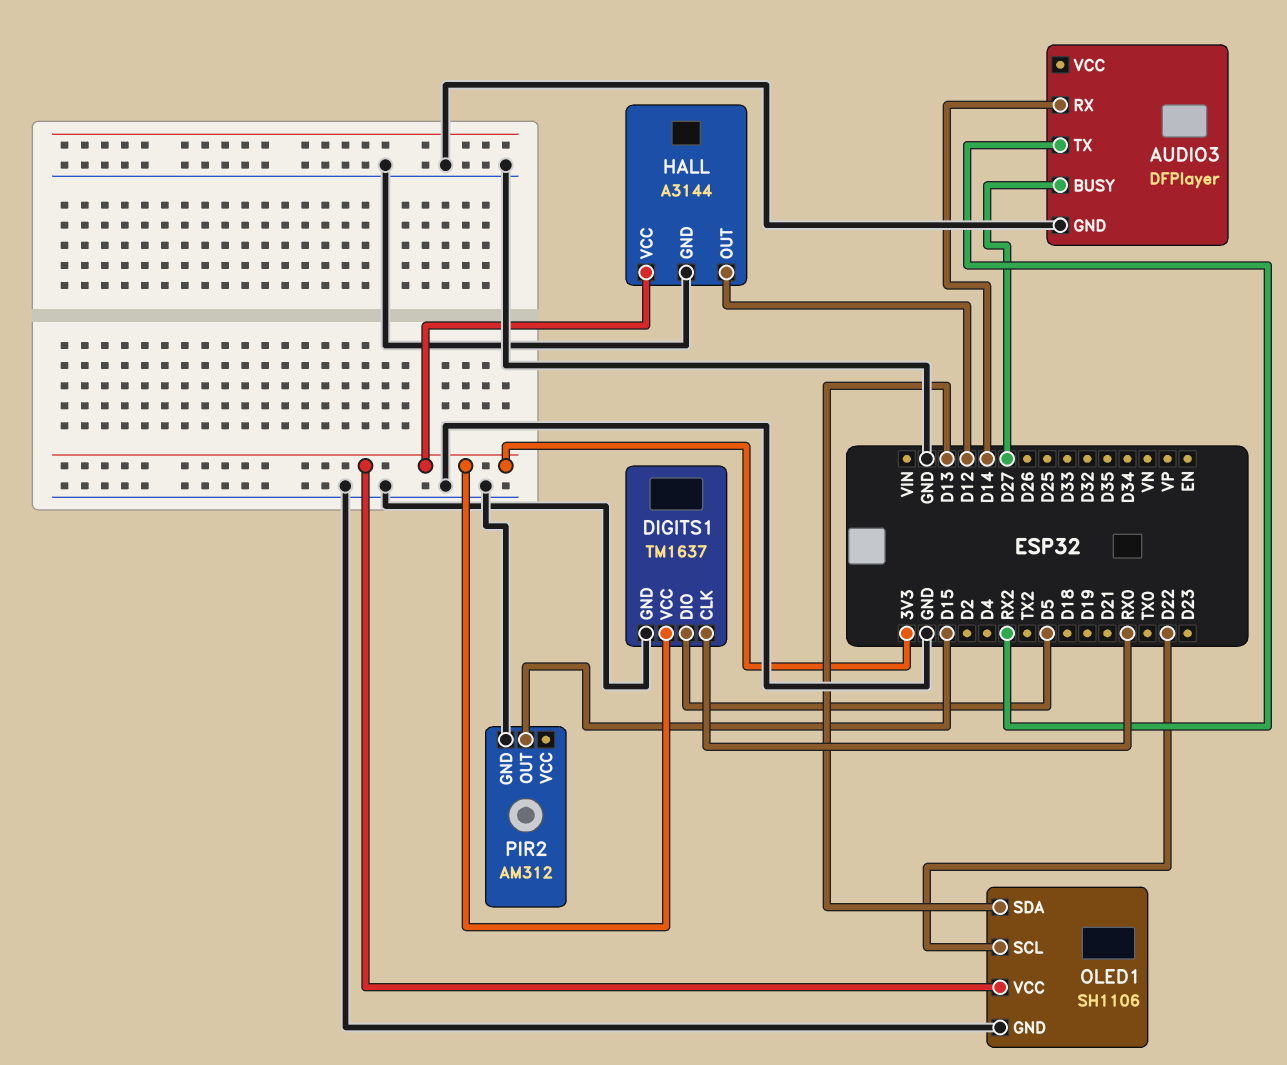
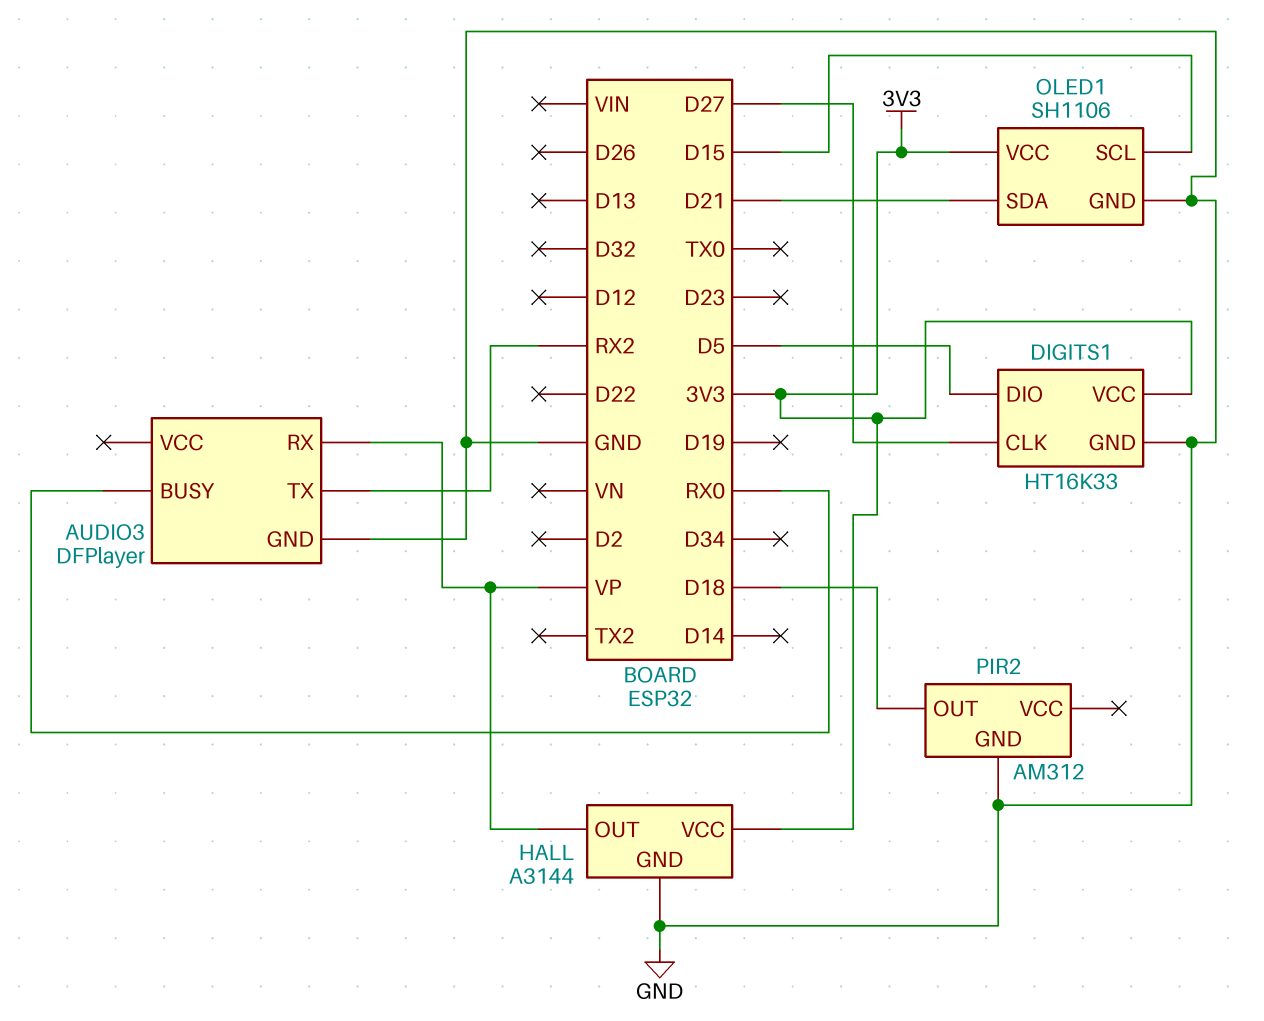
AUDIO3 pin BUSY: D27 -> RX0
AUDIO3 pin RX: D14 -> VP
DIGITS1: TM1637 -> HT16K33
DIGITS1 pin CLK: RX0 -> D27
HALL pin OUT: D12 -> VP
OLED1 pin SCL: D22 -> D15
OLED1 pin SDA: D13 -> D21
PIR2 pin OUT: D15 -> D18

